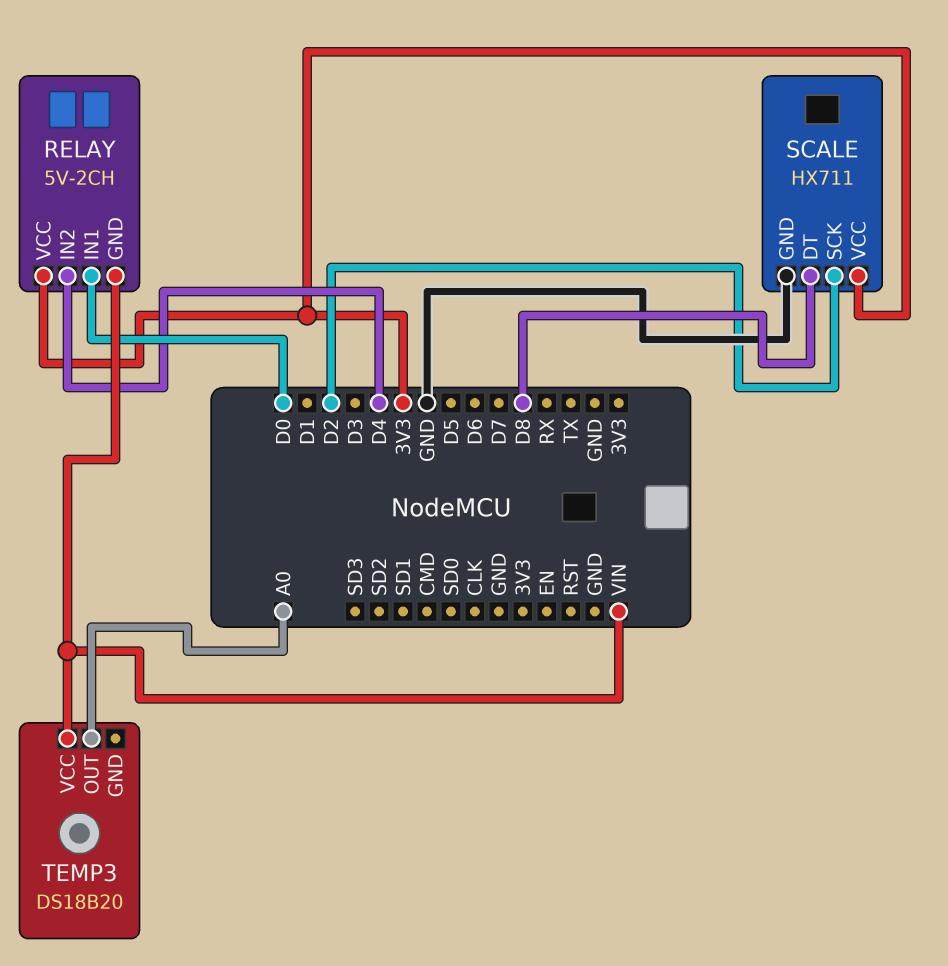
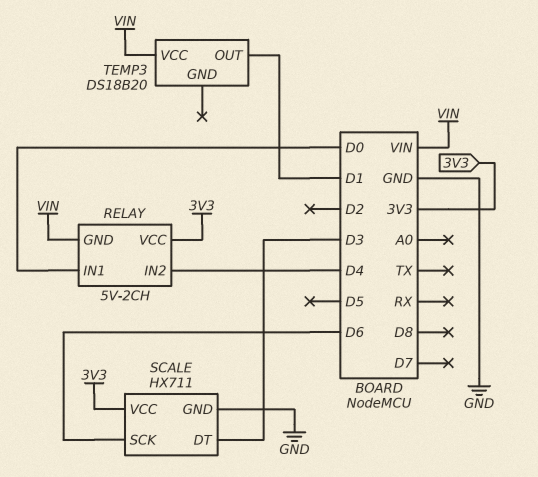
SCALE pin DT: D8 -> D3
SCALE pin SCK: D2 -> D6
TEMP3 pin OUT: A0 -> D1

